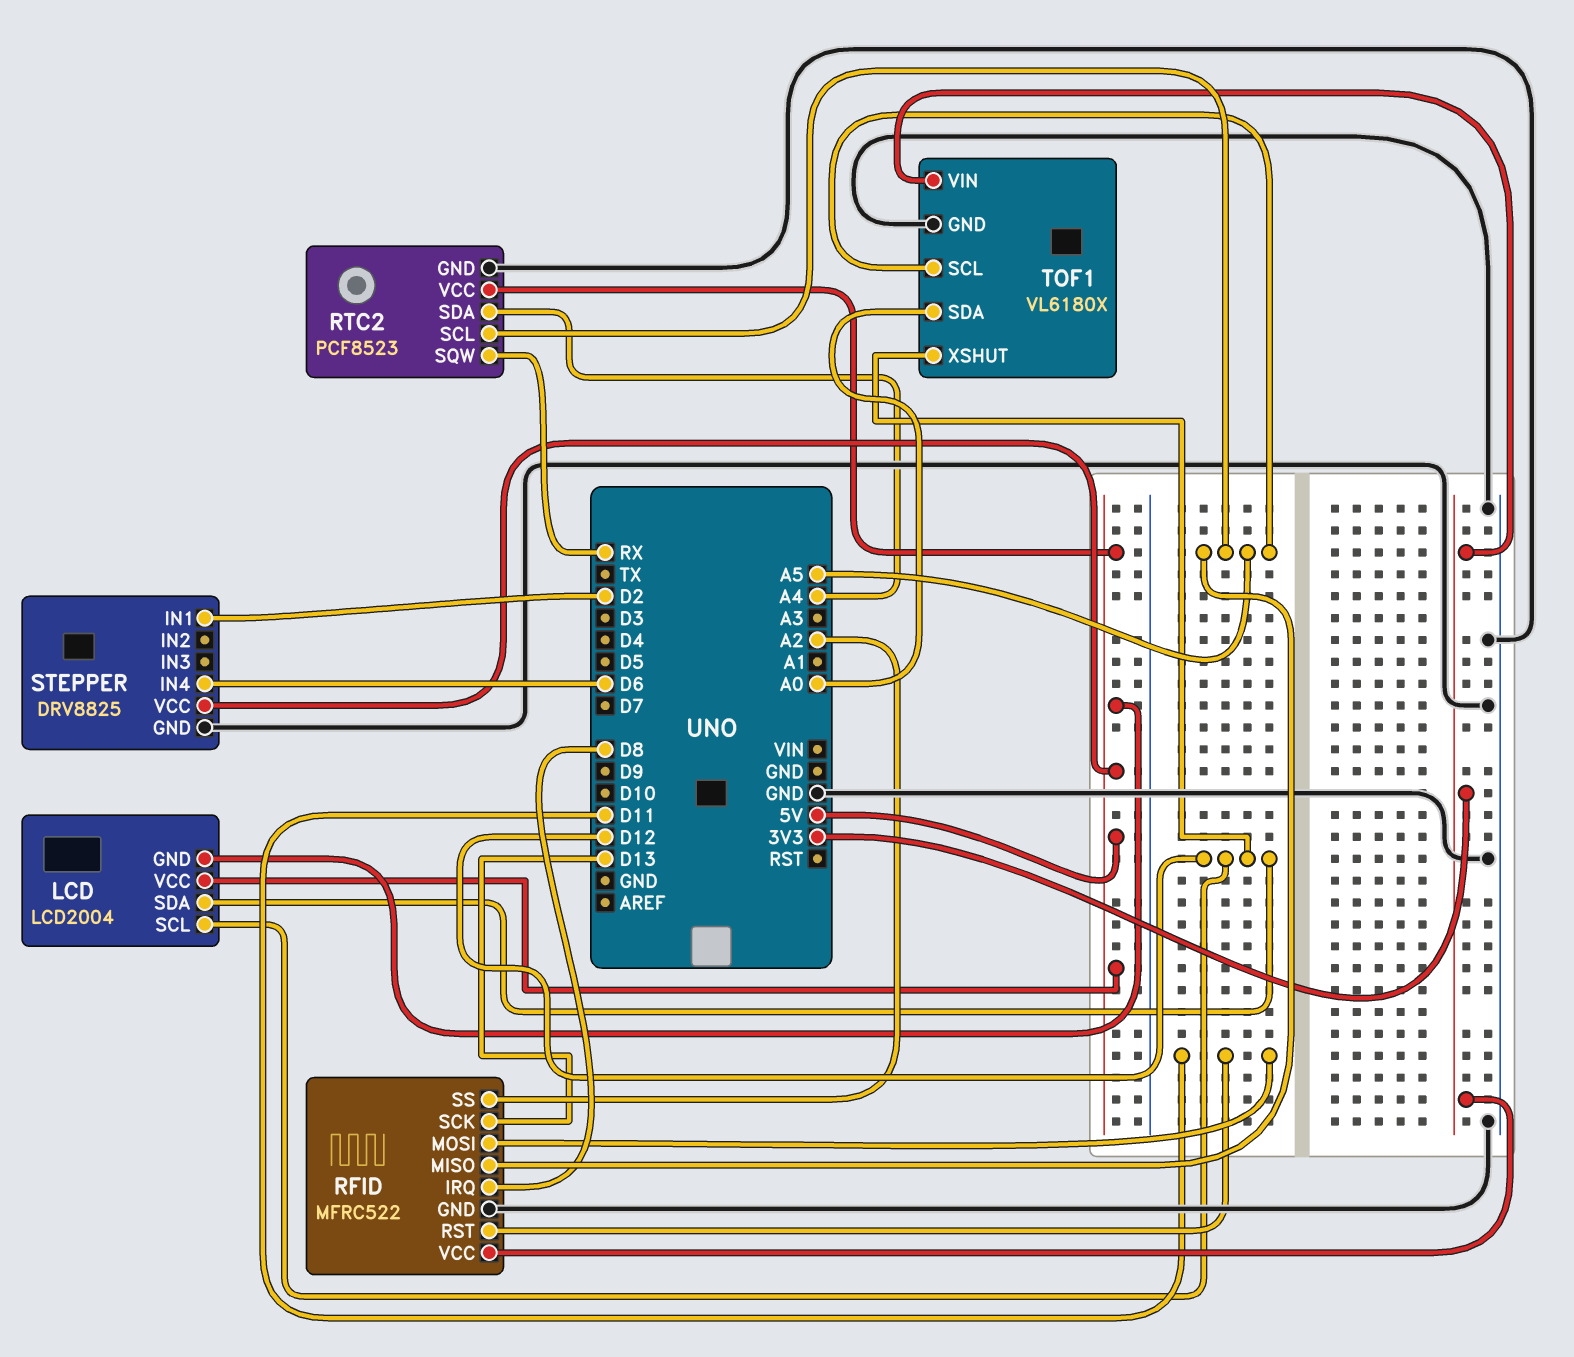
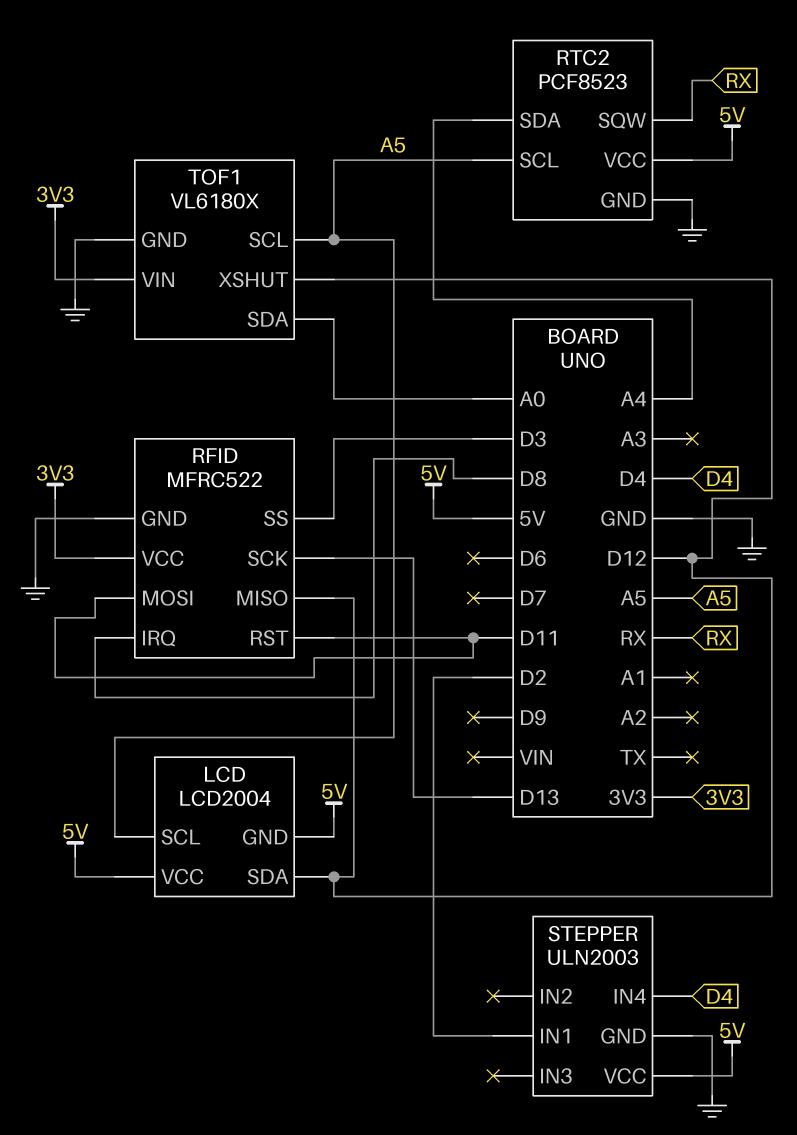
LCD pin SCL: D12 -> A5
RFID pin MISO: A5 -> D12
RFID pin SS: A2 -> D3
STEPPER: DRV8825 -> ULN2003
STEPPER pin IN4: D6 -> D4

